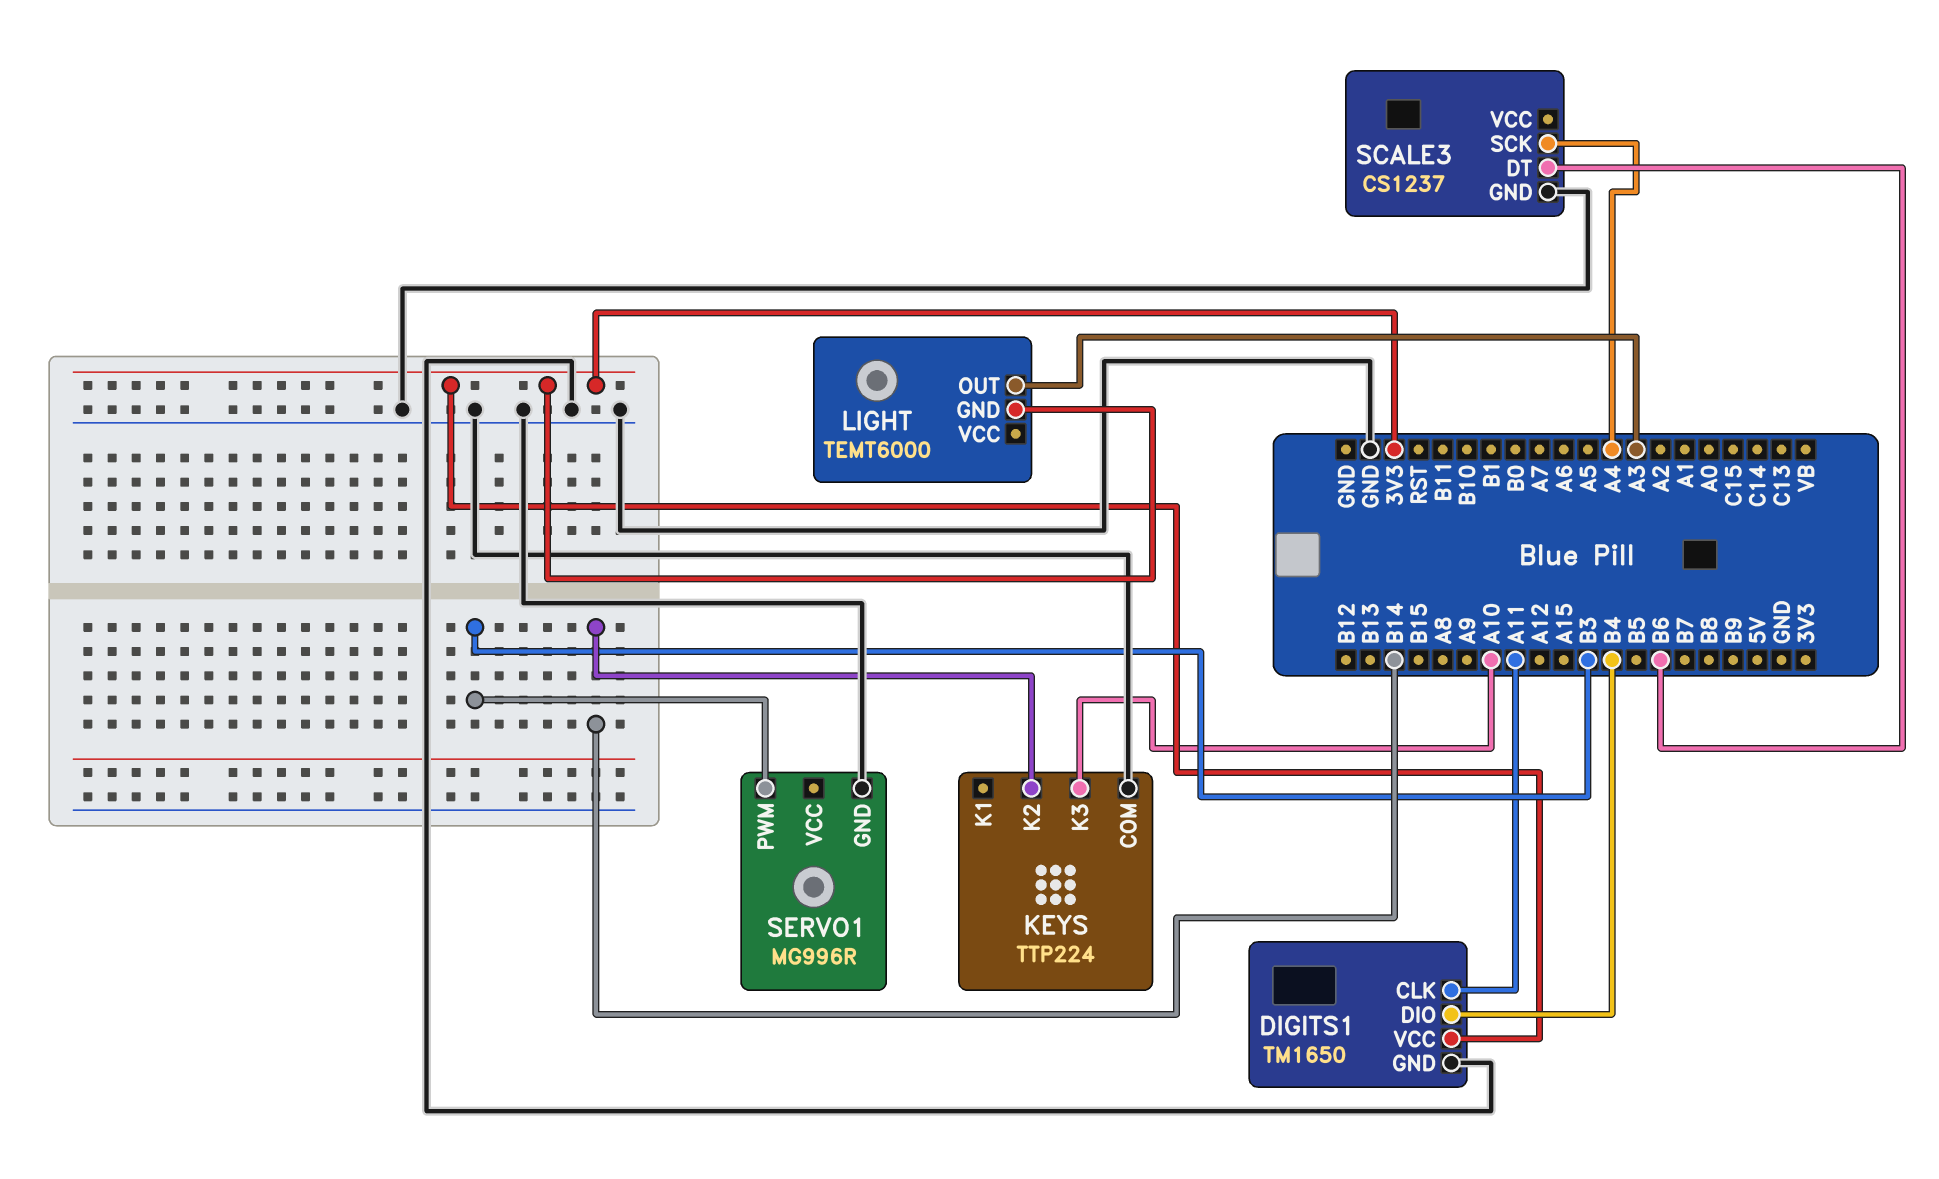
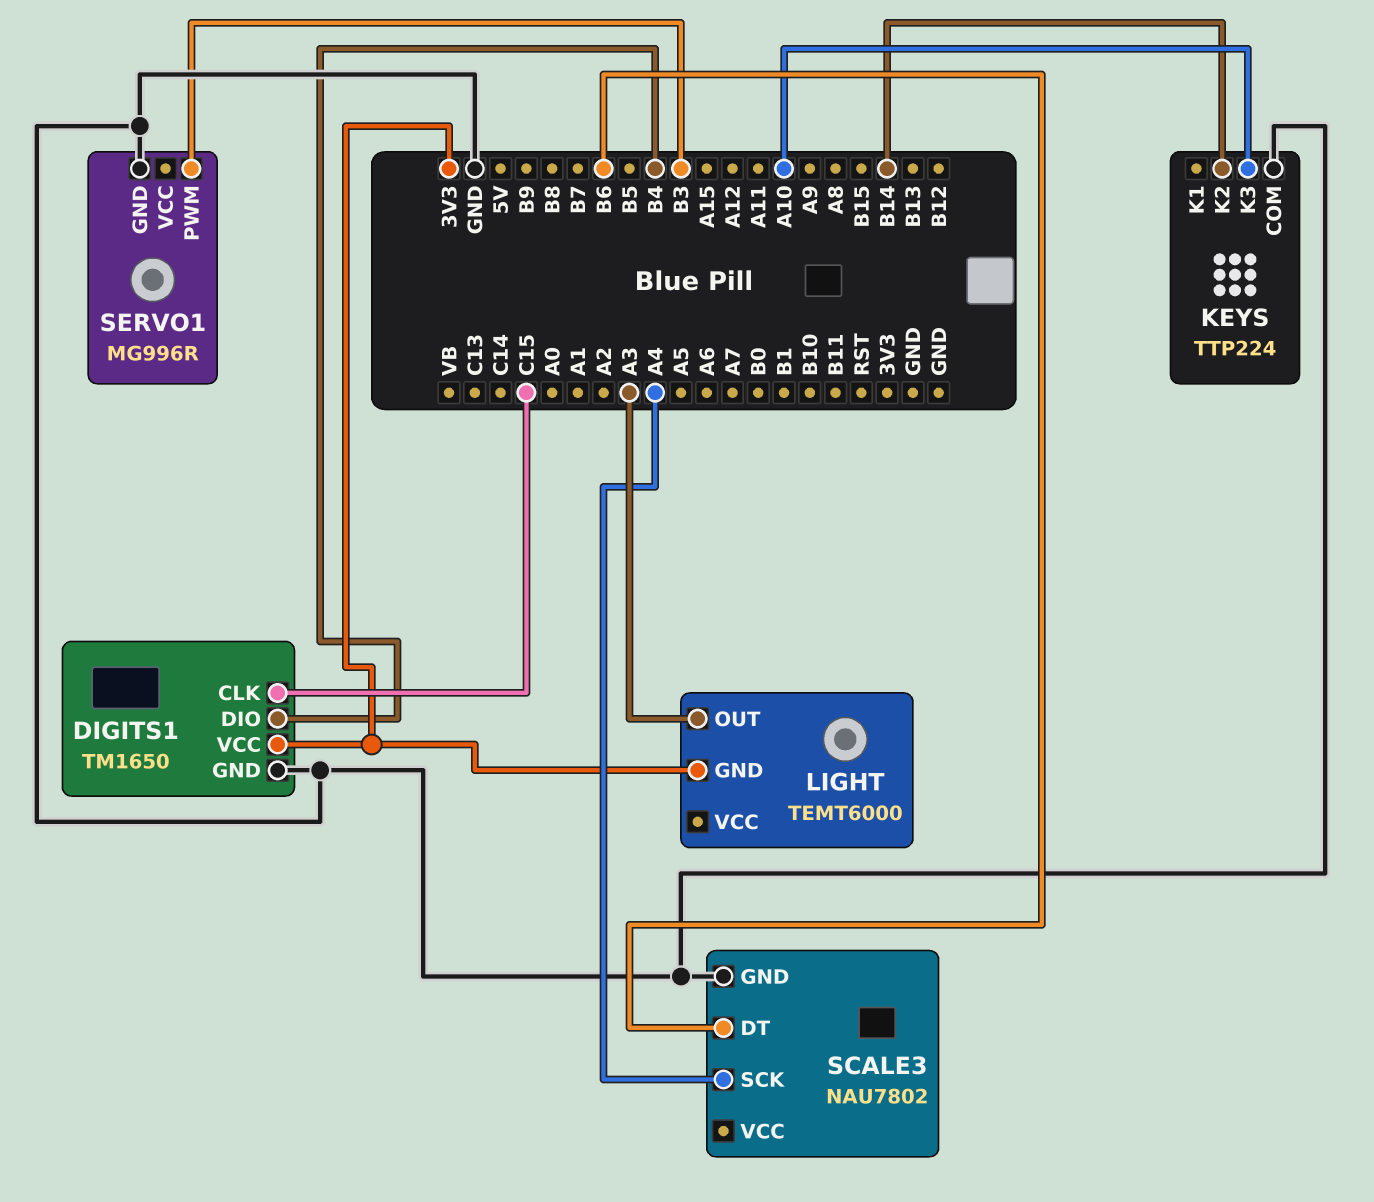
DIGITS1 pin CLK: A11 -> C15
SCALE3: CS1237 -> NAU7802

